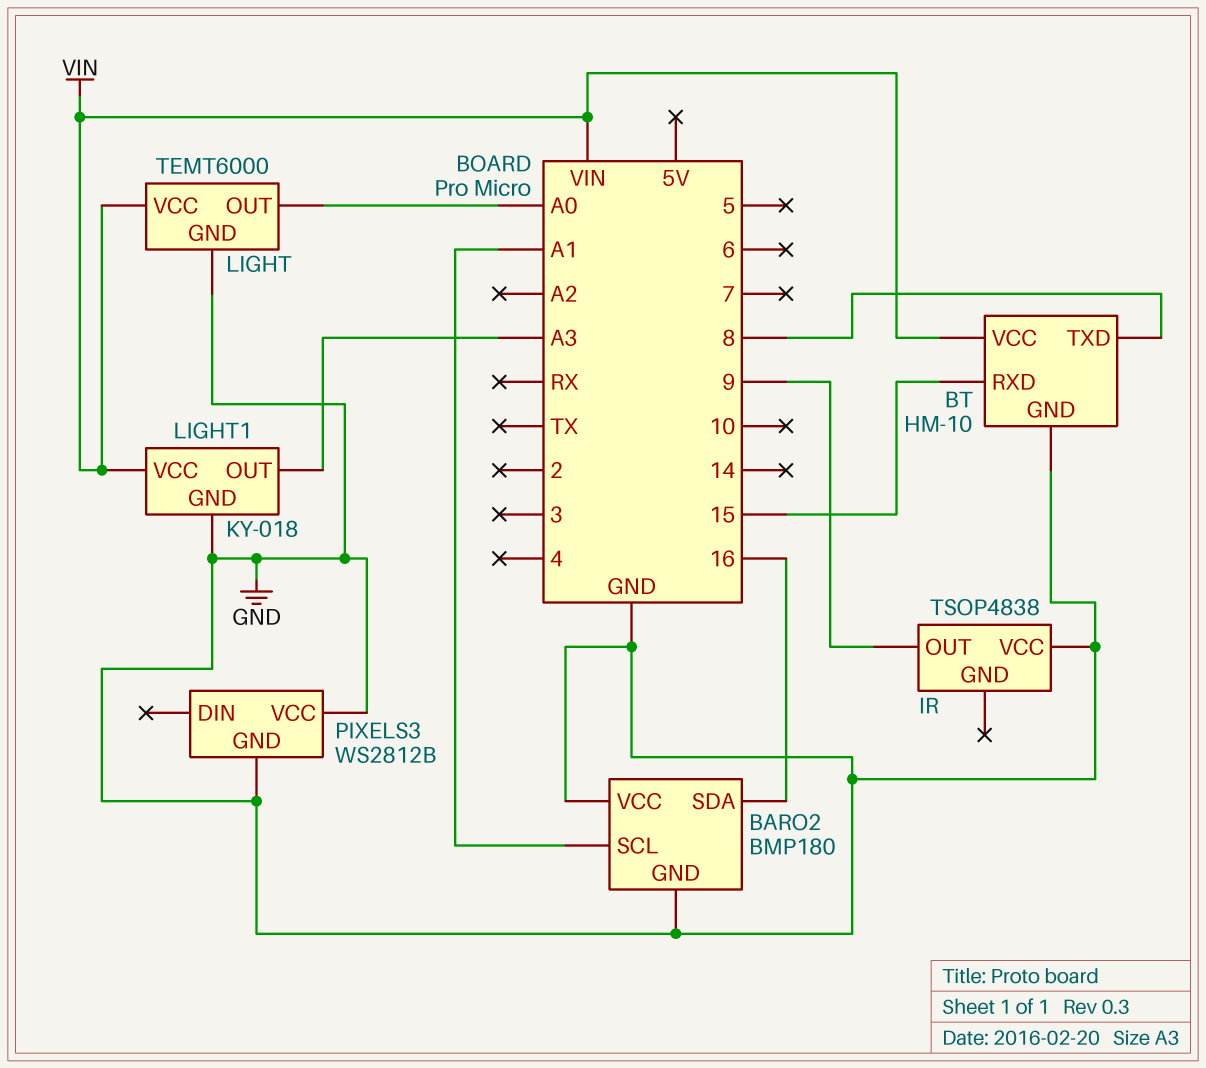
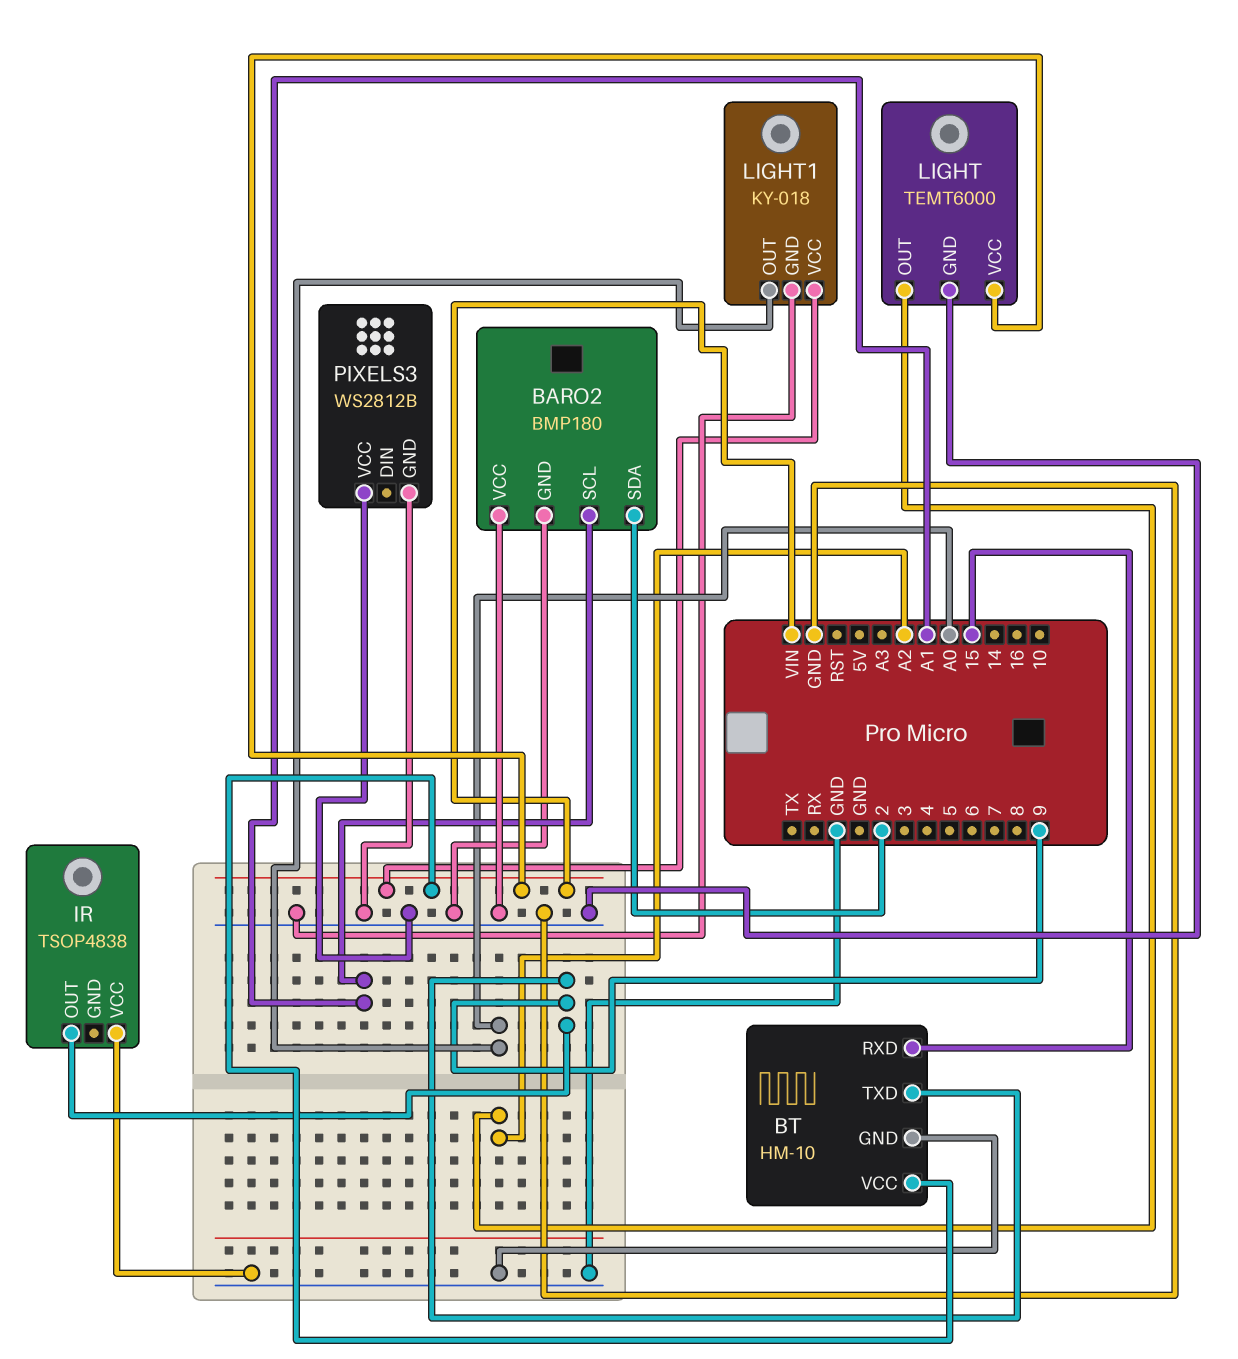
BARO2 pin SDA: 16 -> 2
BT pin TXD: 8 -> 9
LIGHT pin OUT: A0 -> A2
LIGHT1 pin OUT: A3 -> A0

